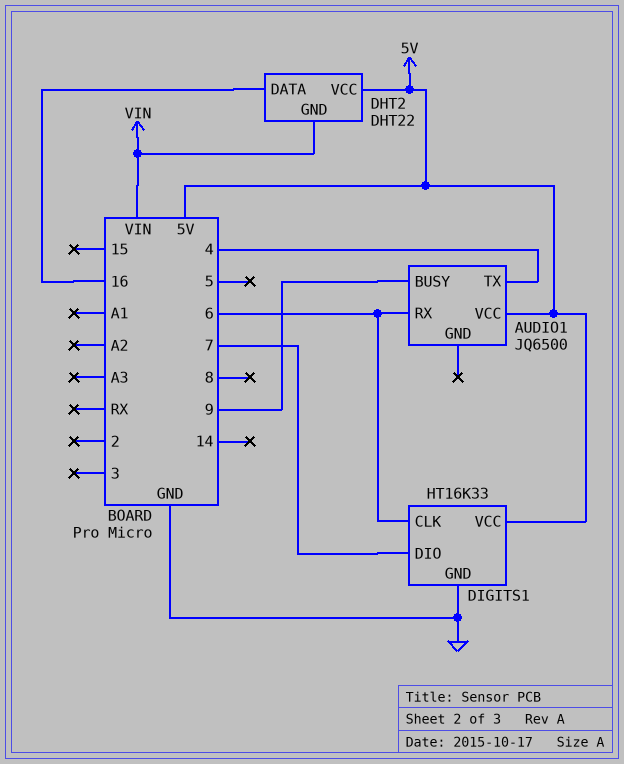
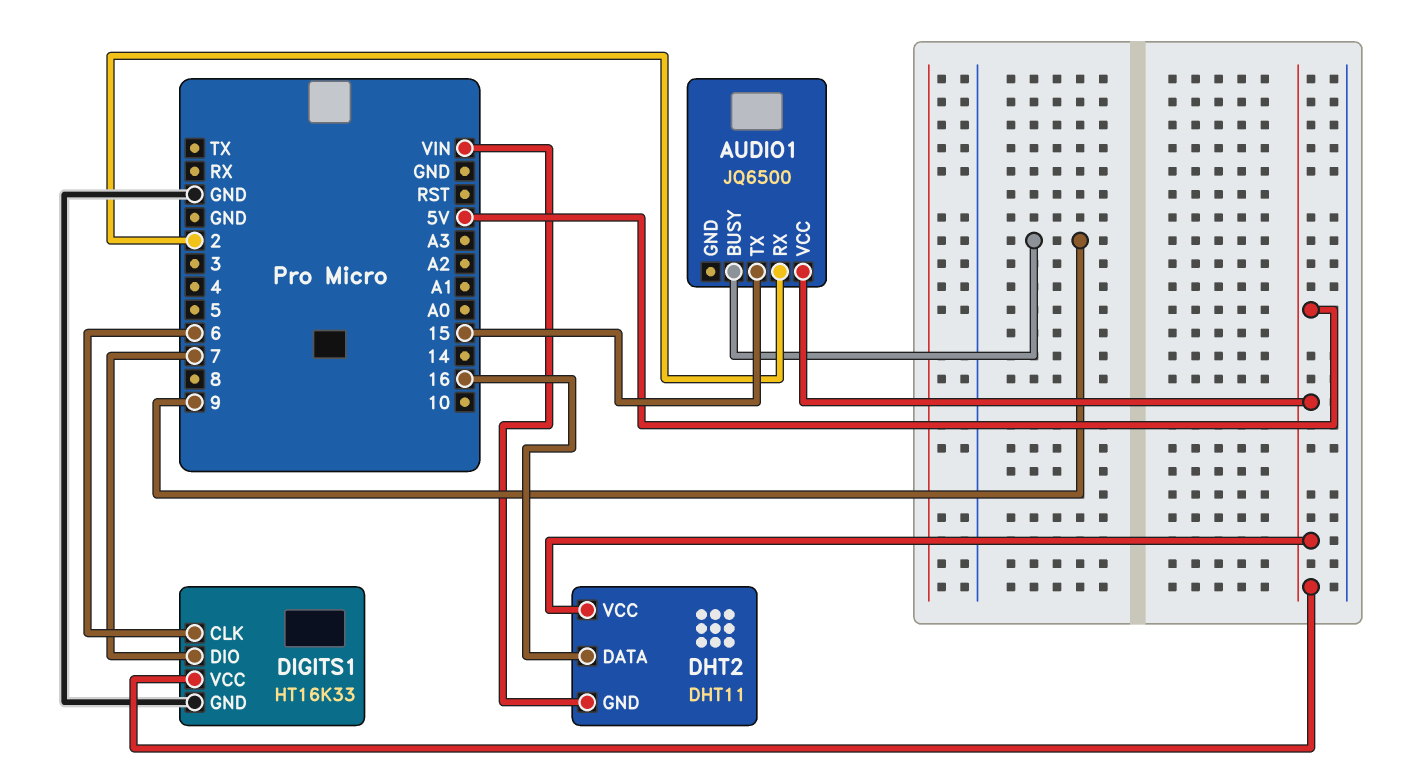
AUDIO1 pin RX: 6 -> 2
AUDIO1 pin TX: 4 -> 15
DHT2: DHT22 -> DHT11

